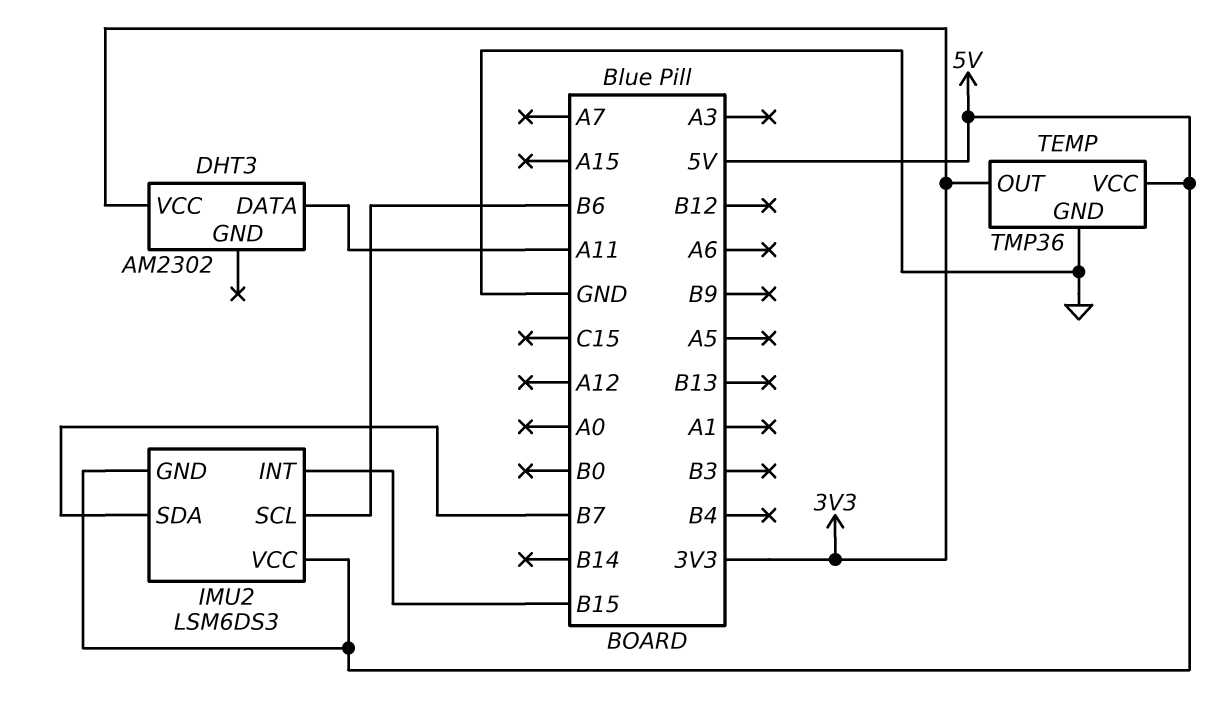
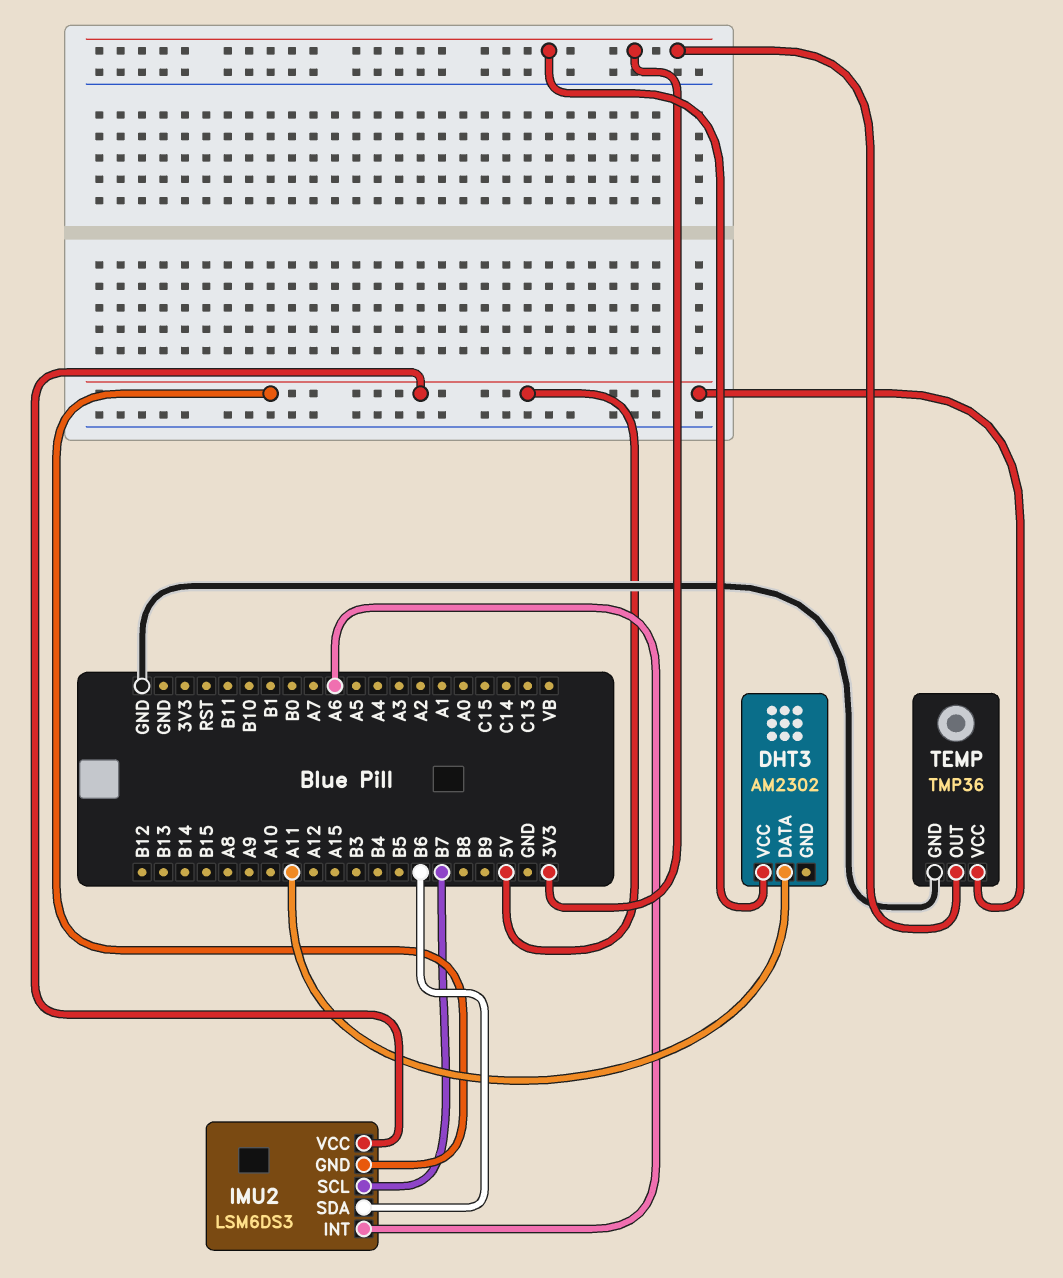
IMU2 pin INT: B15 -> A6
IMU2 pin SCL: B6 -> B7
IMU2 pin SDA: B7 -> B6

